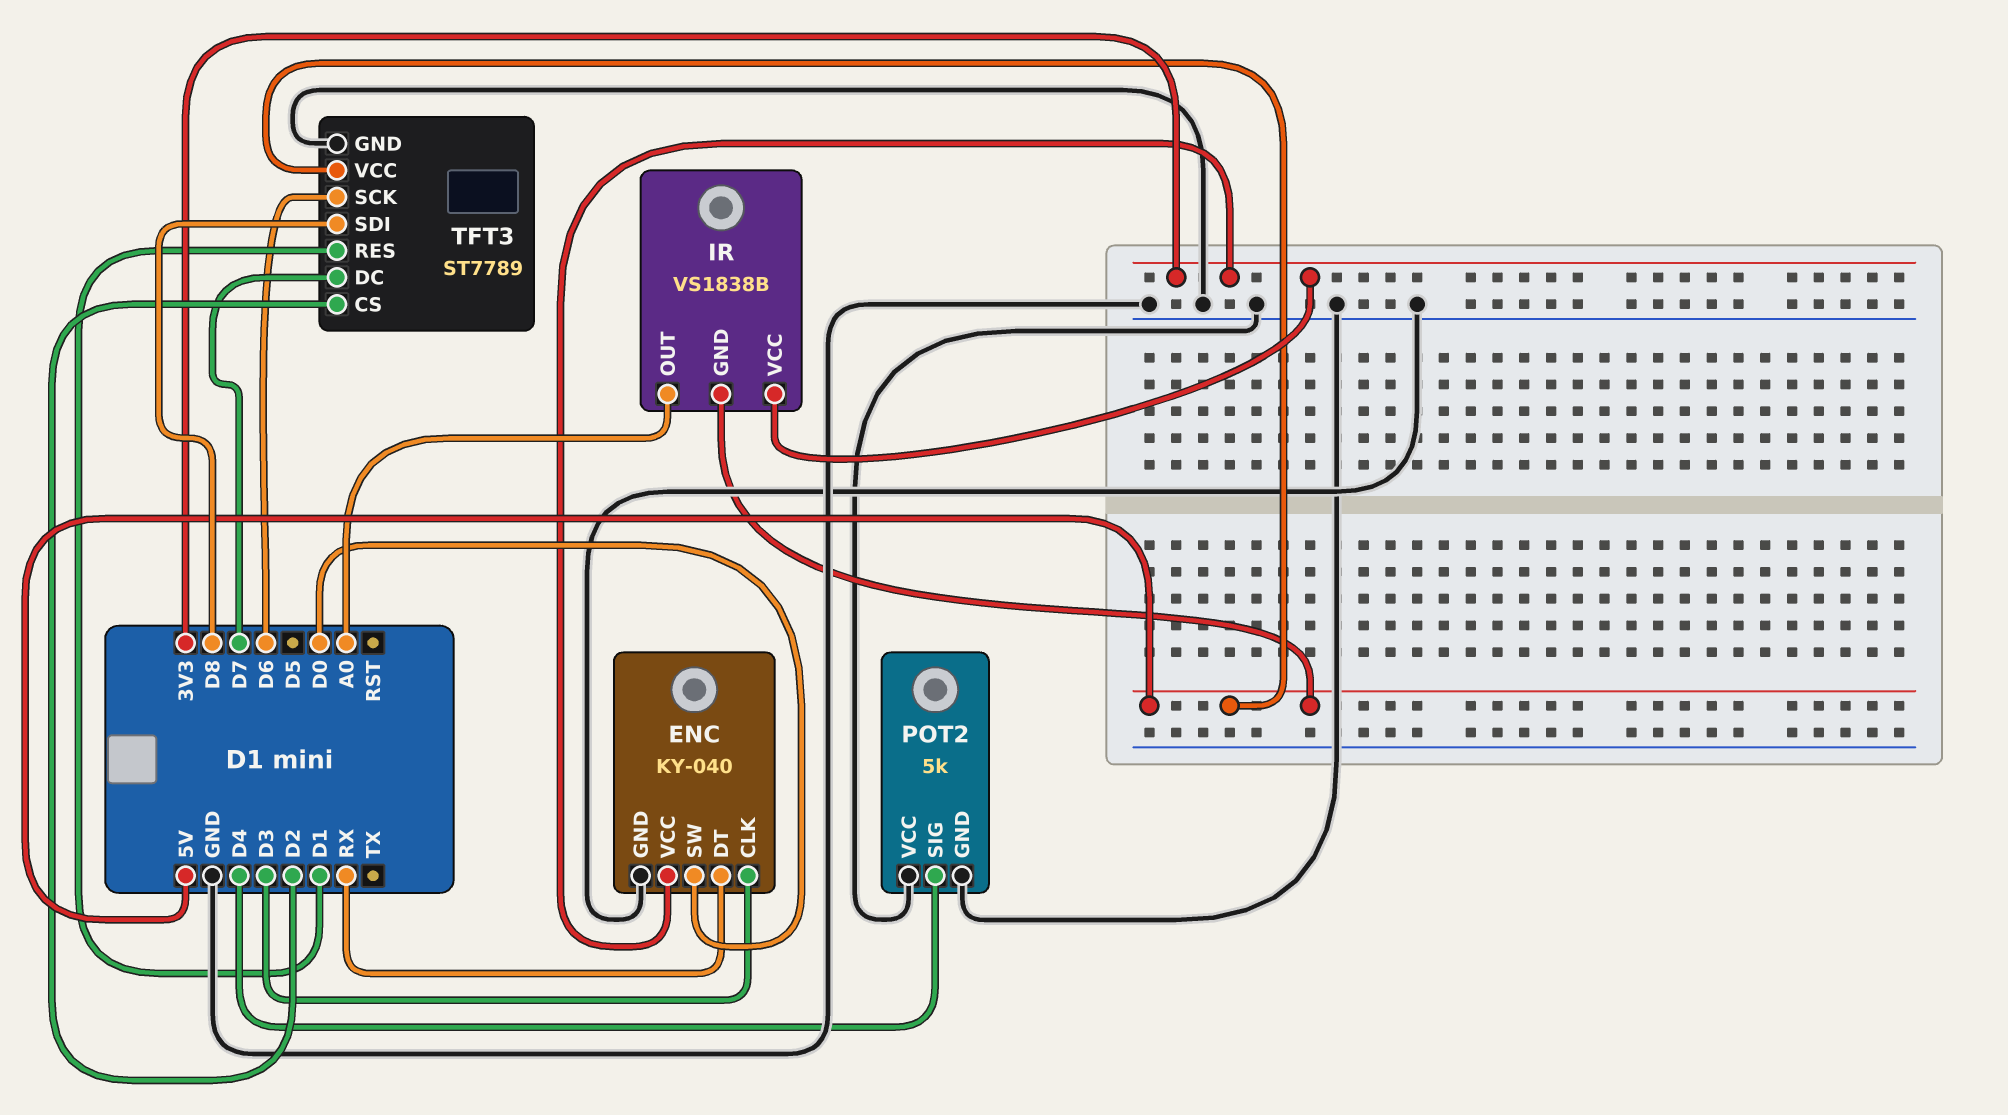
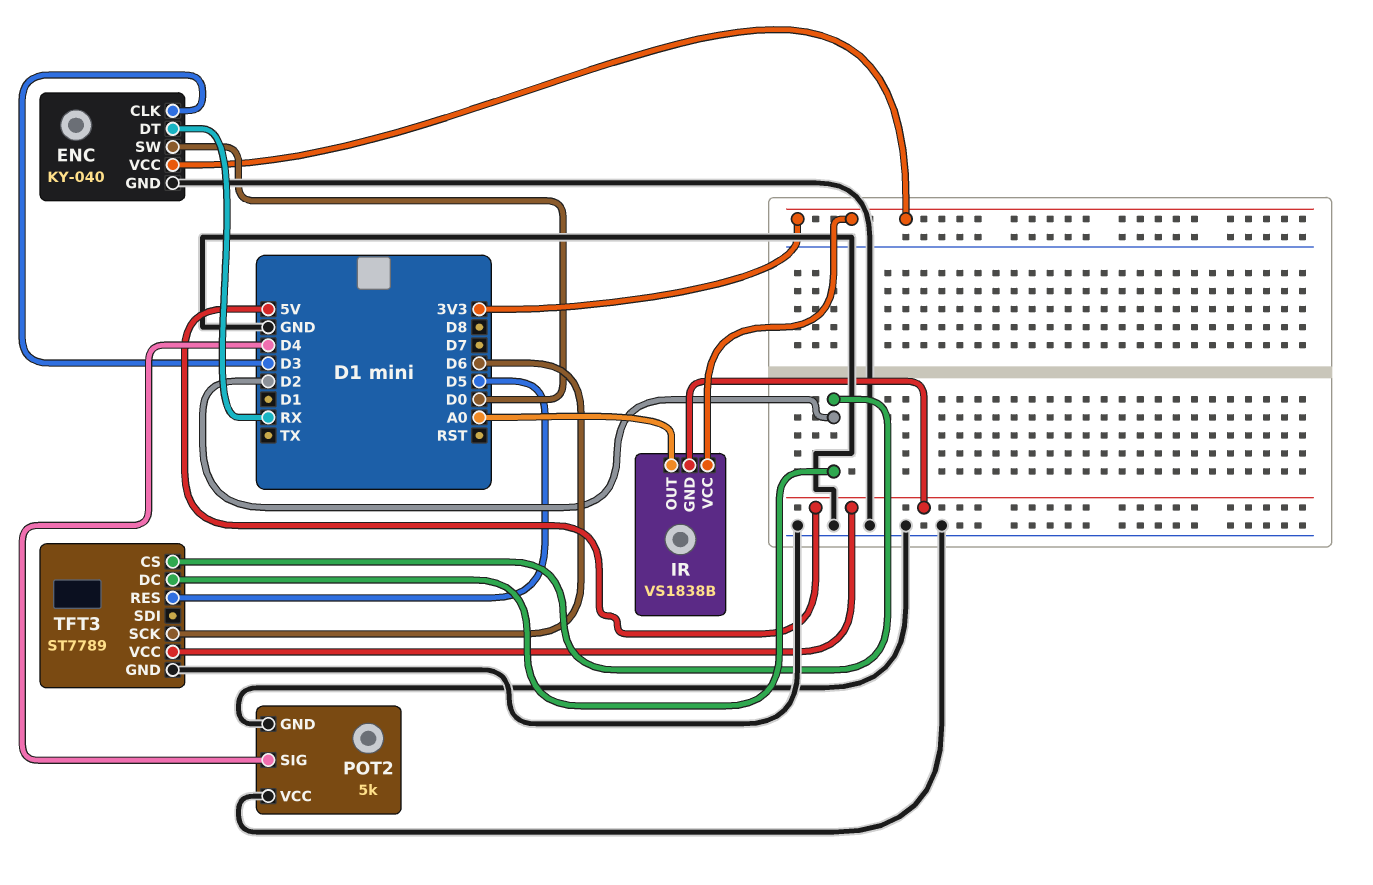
TFT3 pin DC: D7 -> D2
TFT3 pin RES: D1 -> D5
TFT3 pin SDI: D8 -> none

